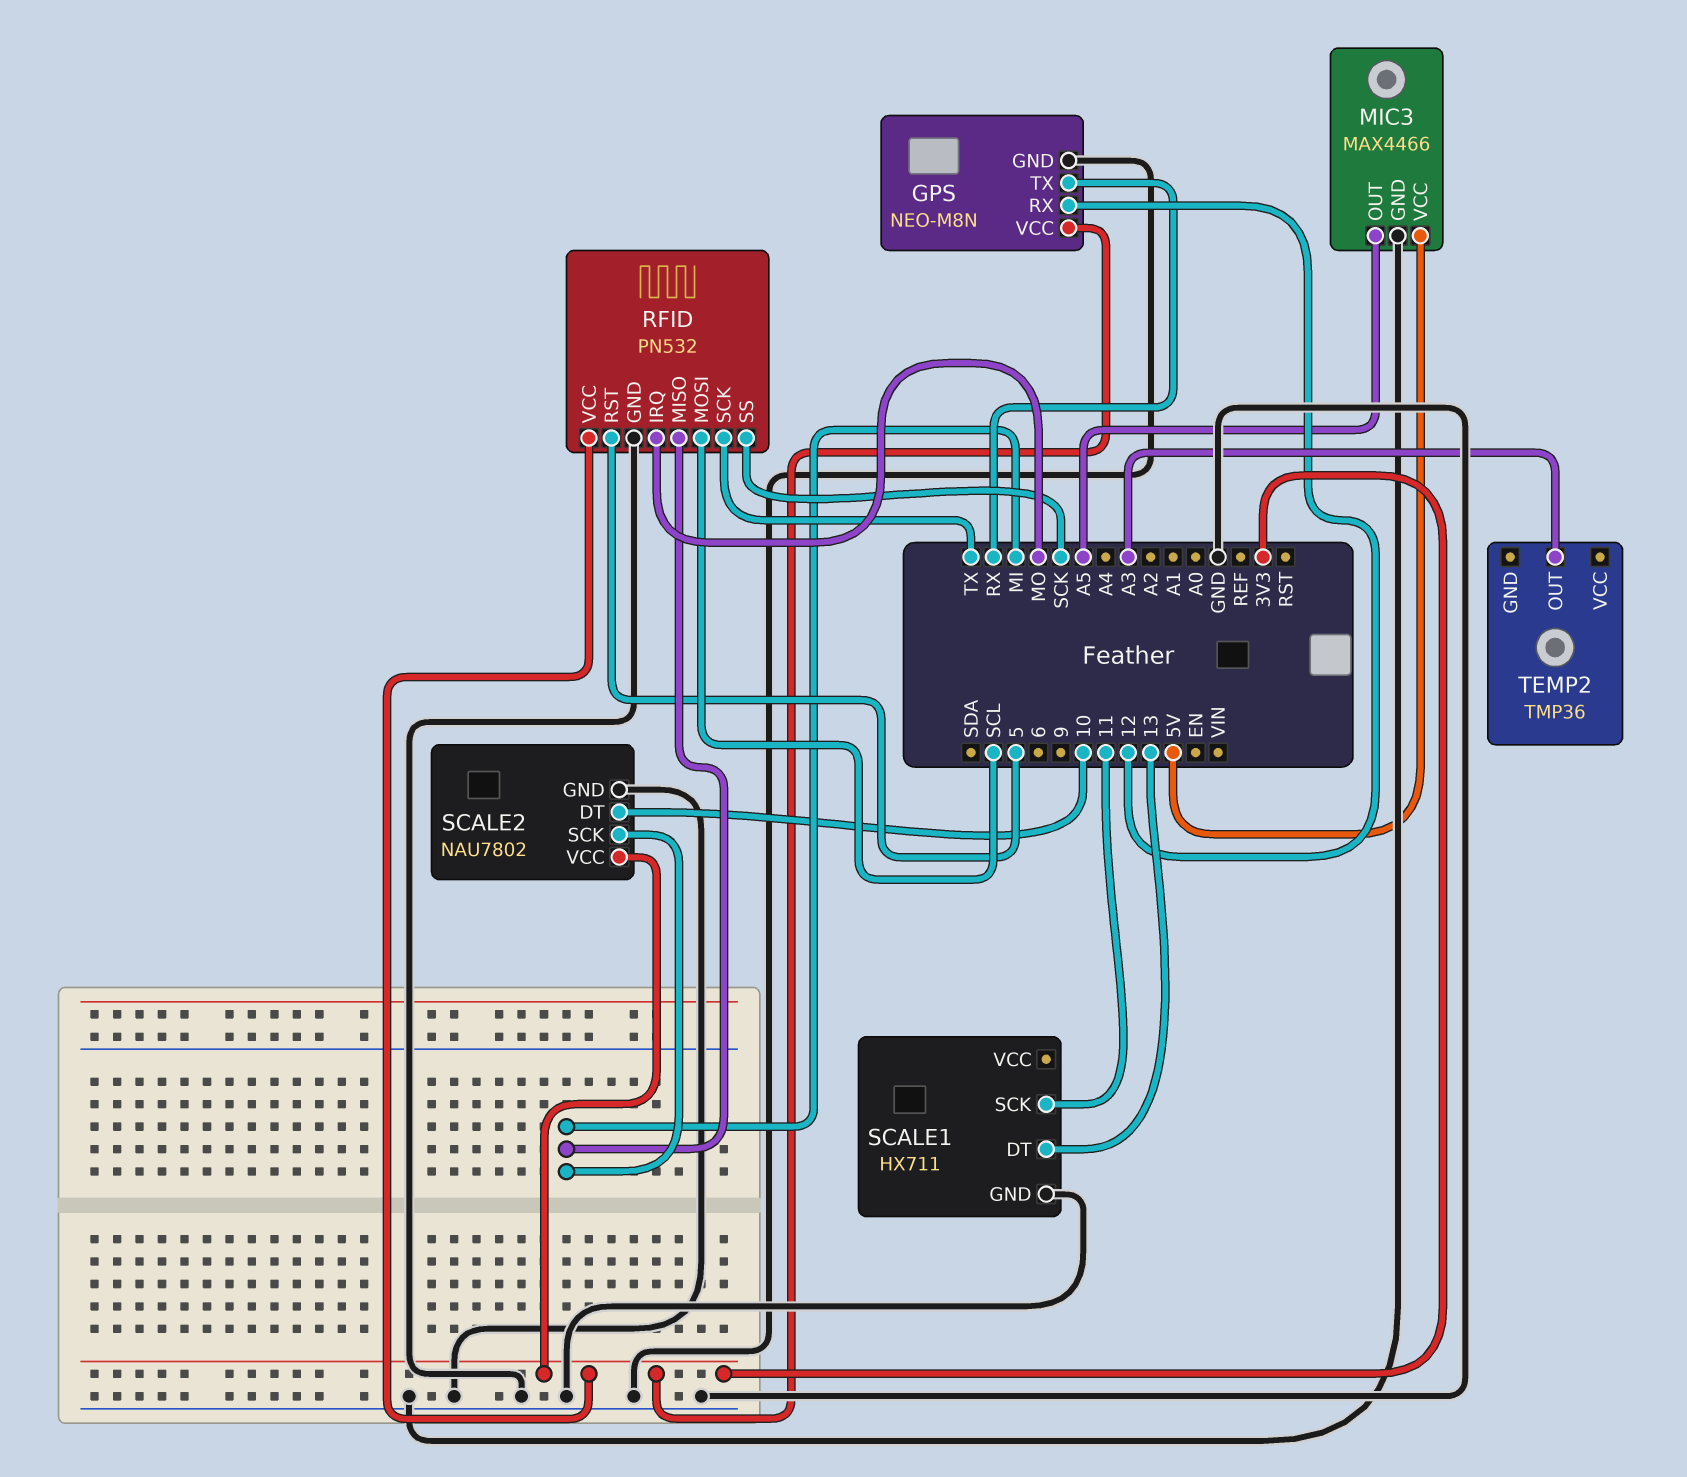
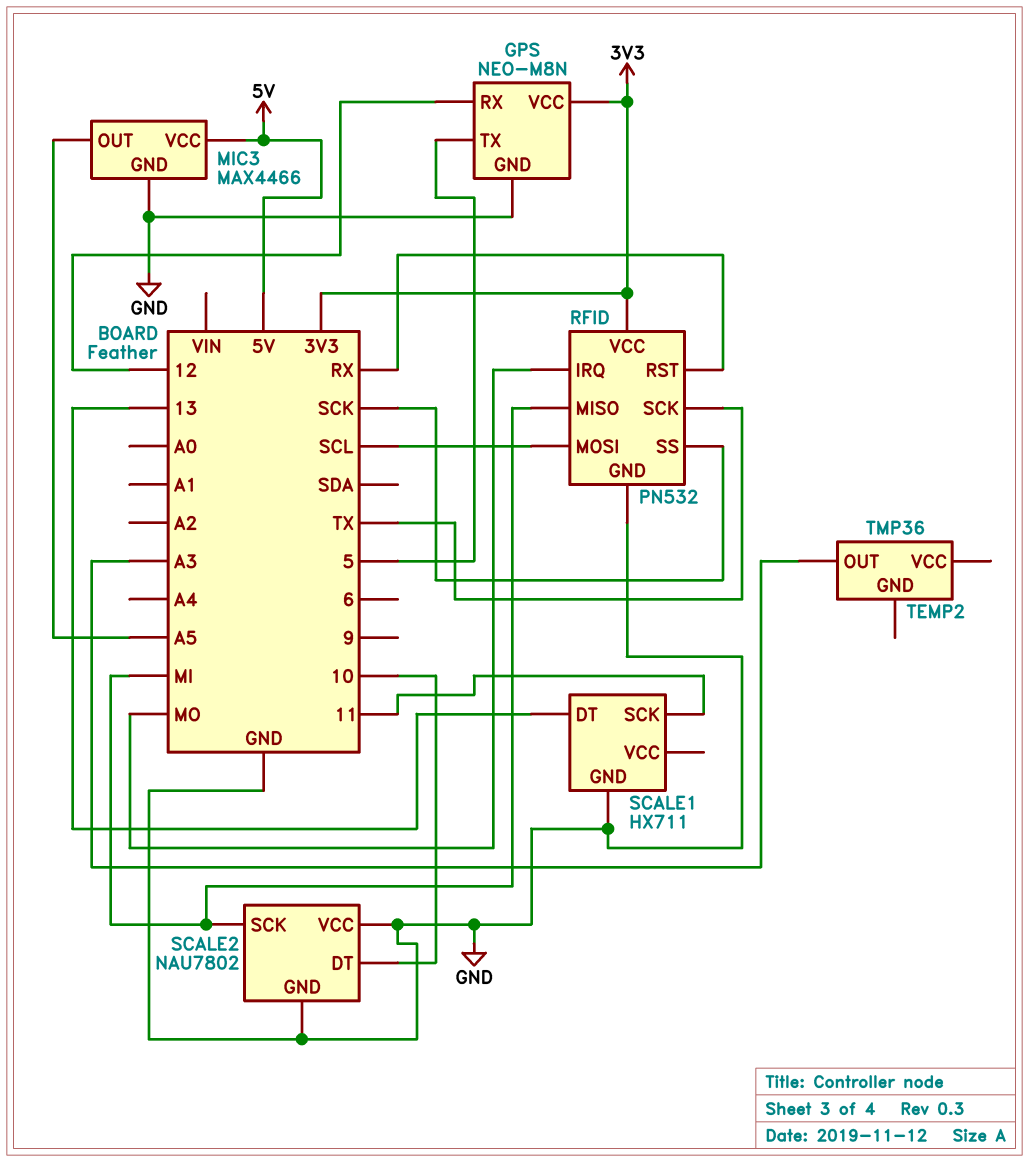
GPS pin TX: RX -> 5
RFID pin RST: 5 -> RX
SCALE2 pin VCC: 3V3 -> GND

